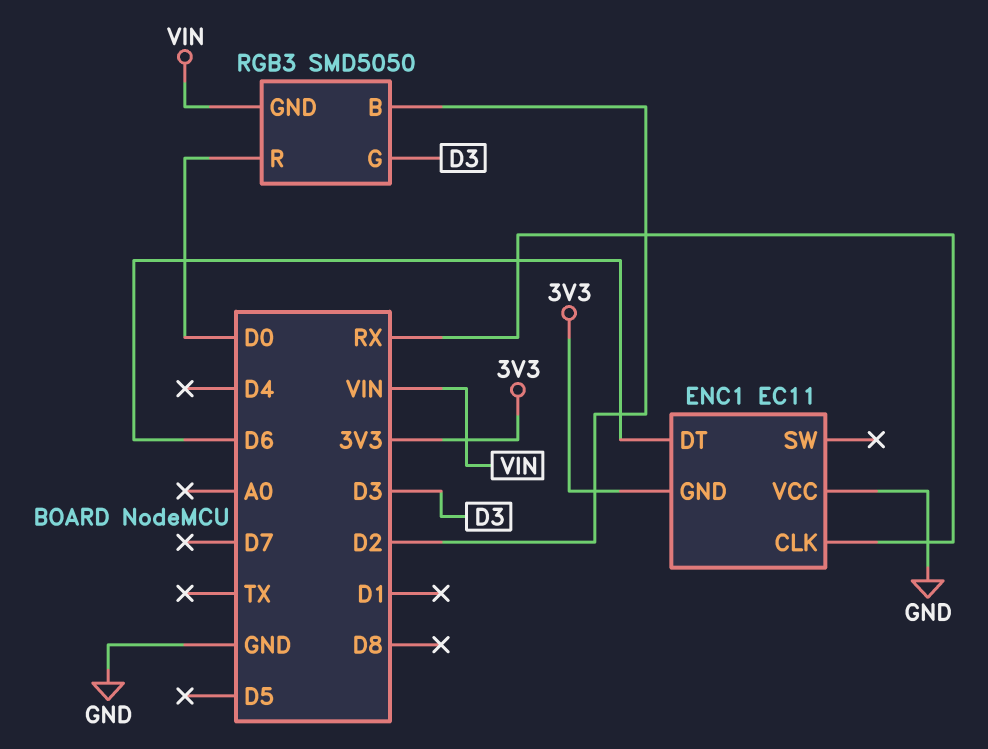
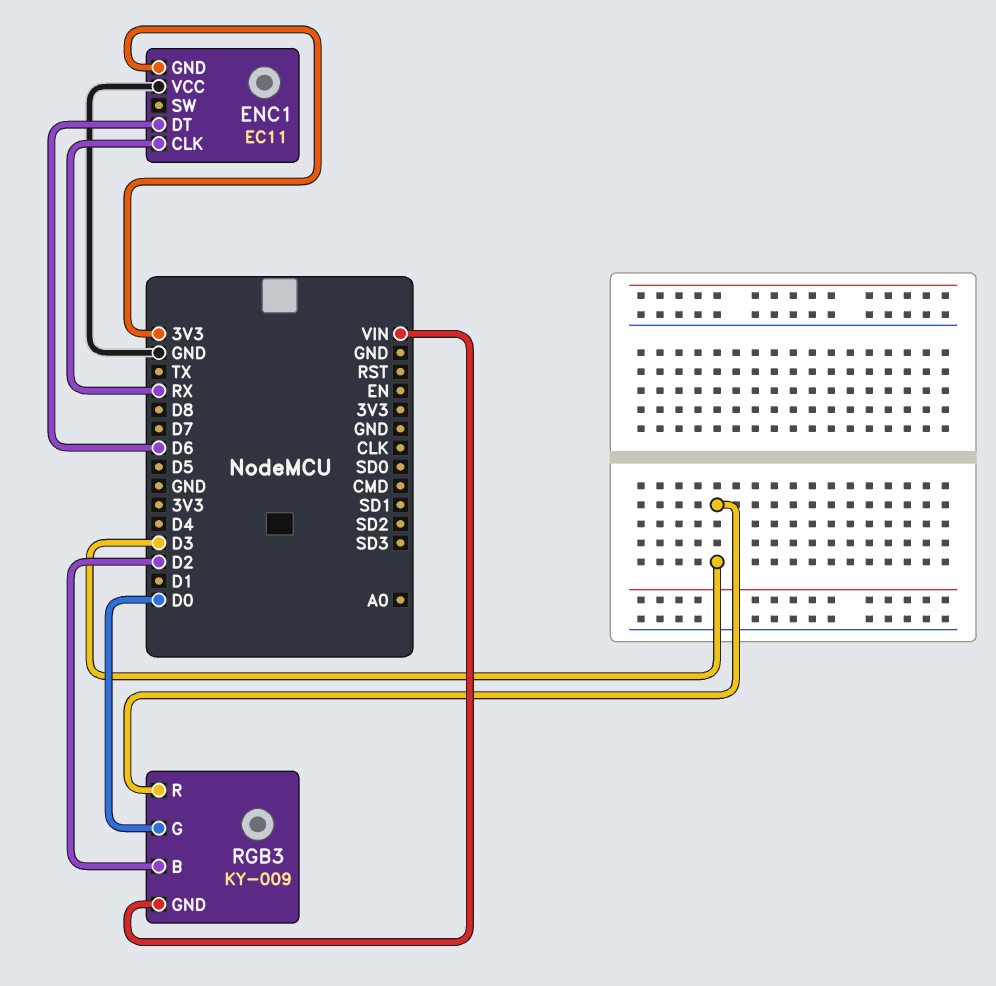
RGB3: SMD5050 -> KY-009
RGB3 pin G: D3 -> D0
RGB3 pin R: D0 -> D3

